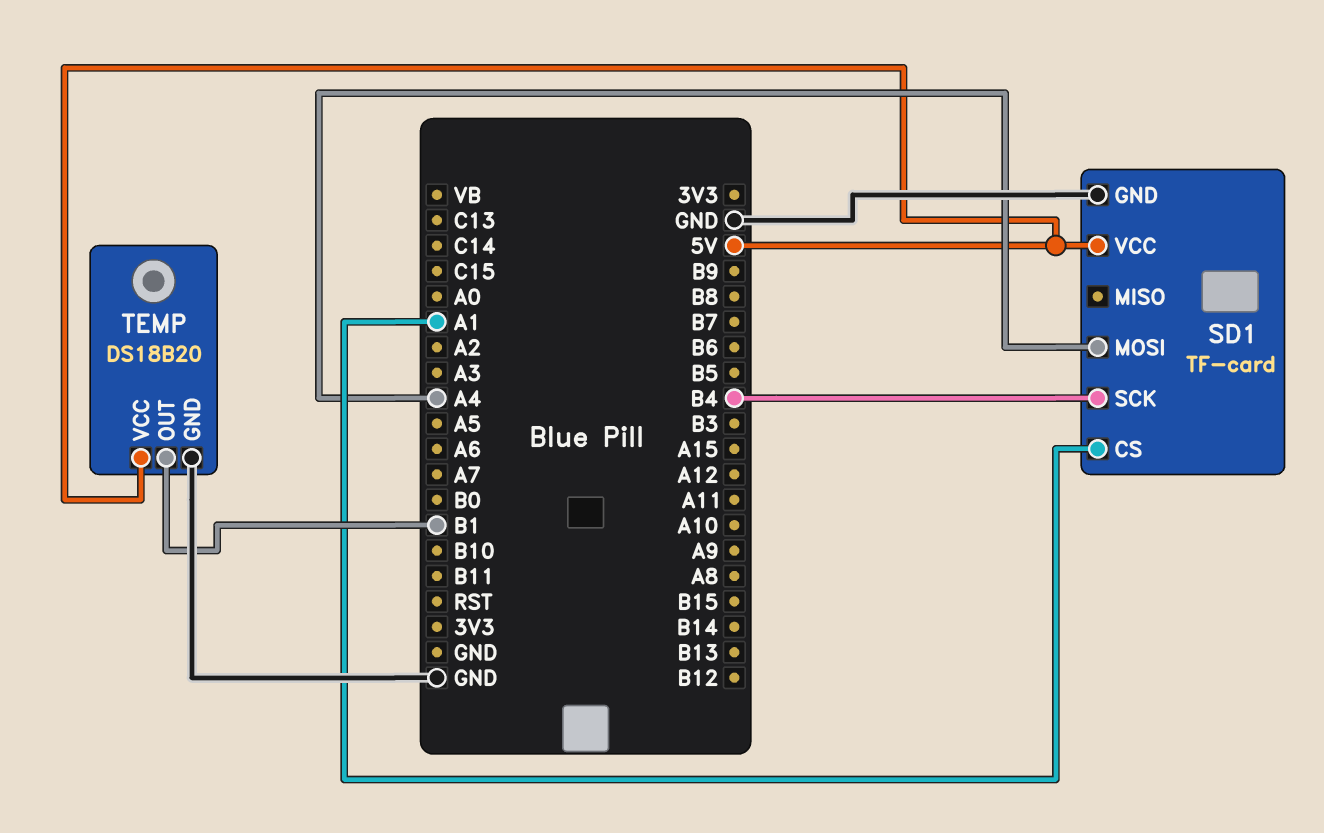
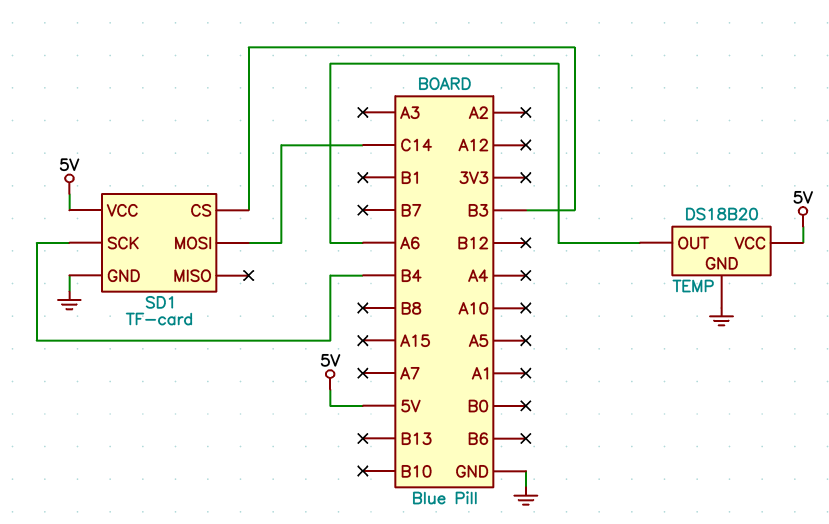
SD1 pin CS: A1 -> B3
SD1 pin MOSI: A4 -> C14
TEMP pin OUT: B1 -> A6

